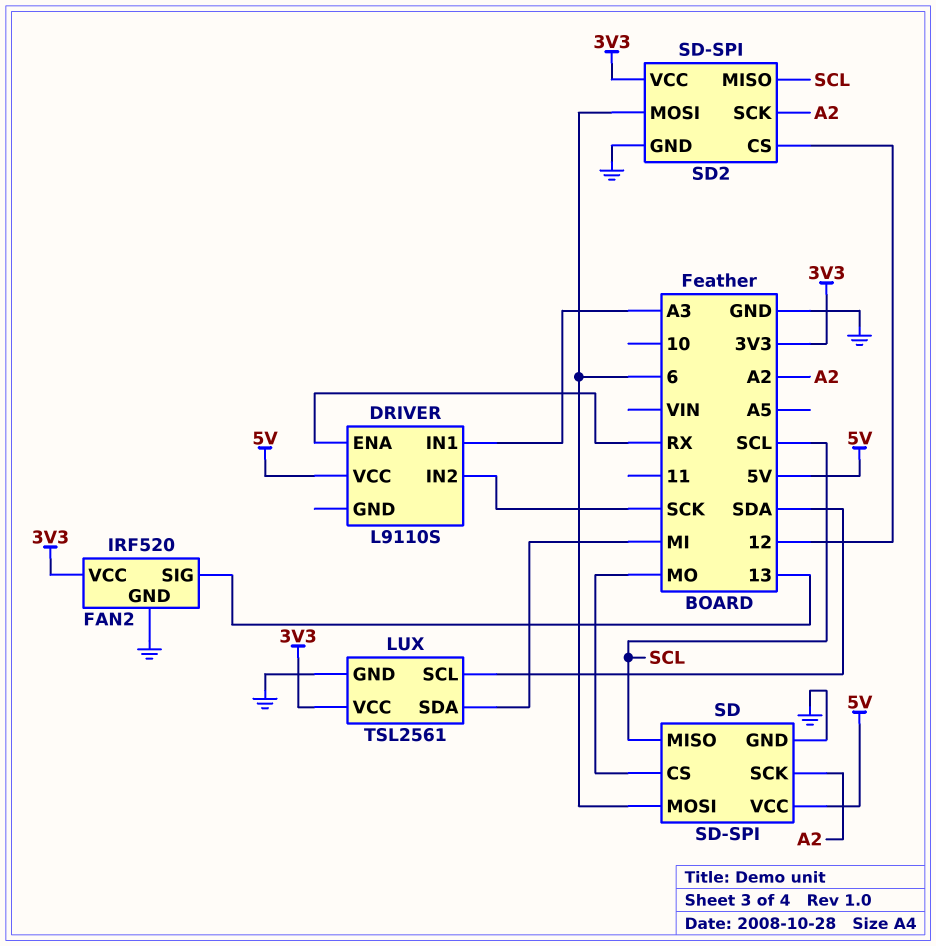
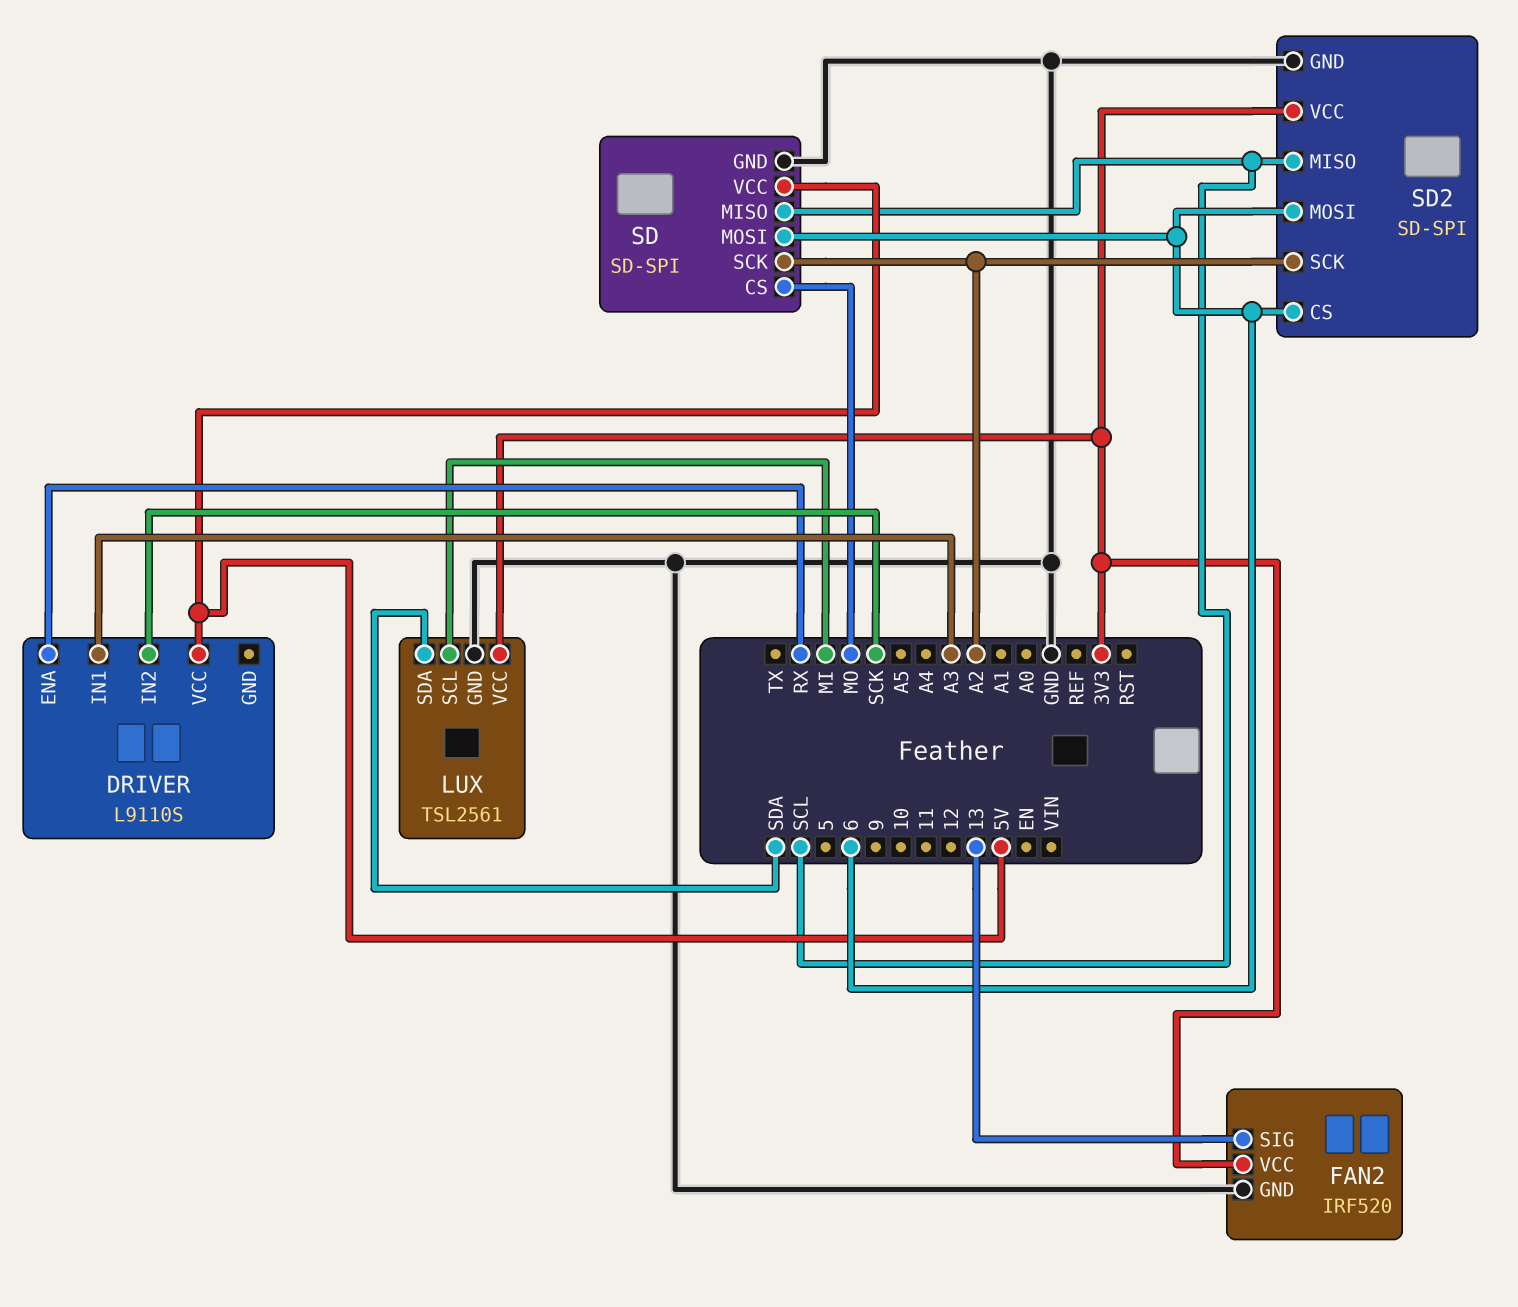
LUX pin SCL: SDA -> MI
LUX pin SDA: MI -> SDA
SD2 pin CS: 12 -> 6

